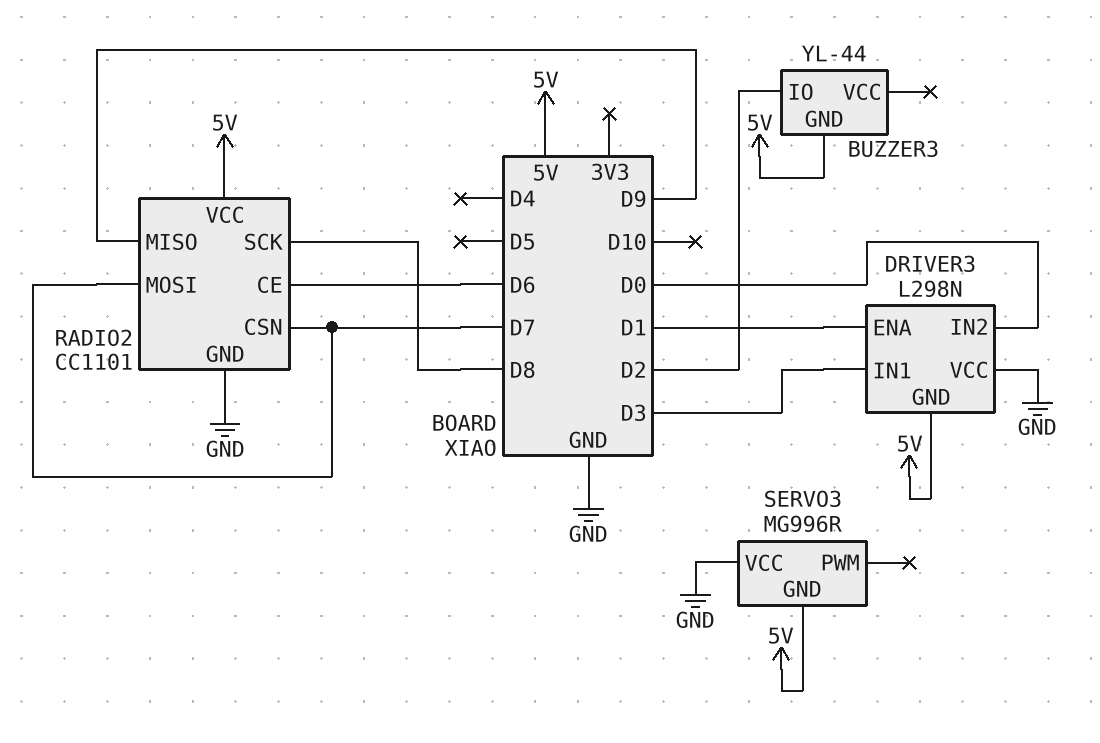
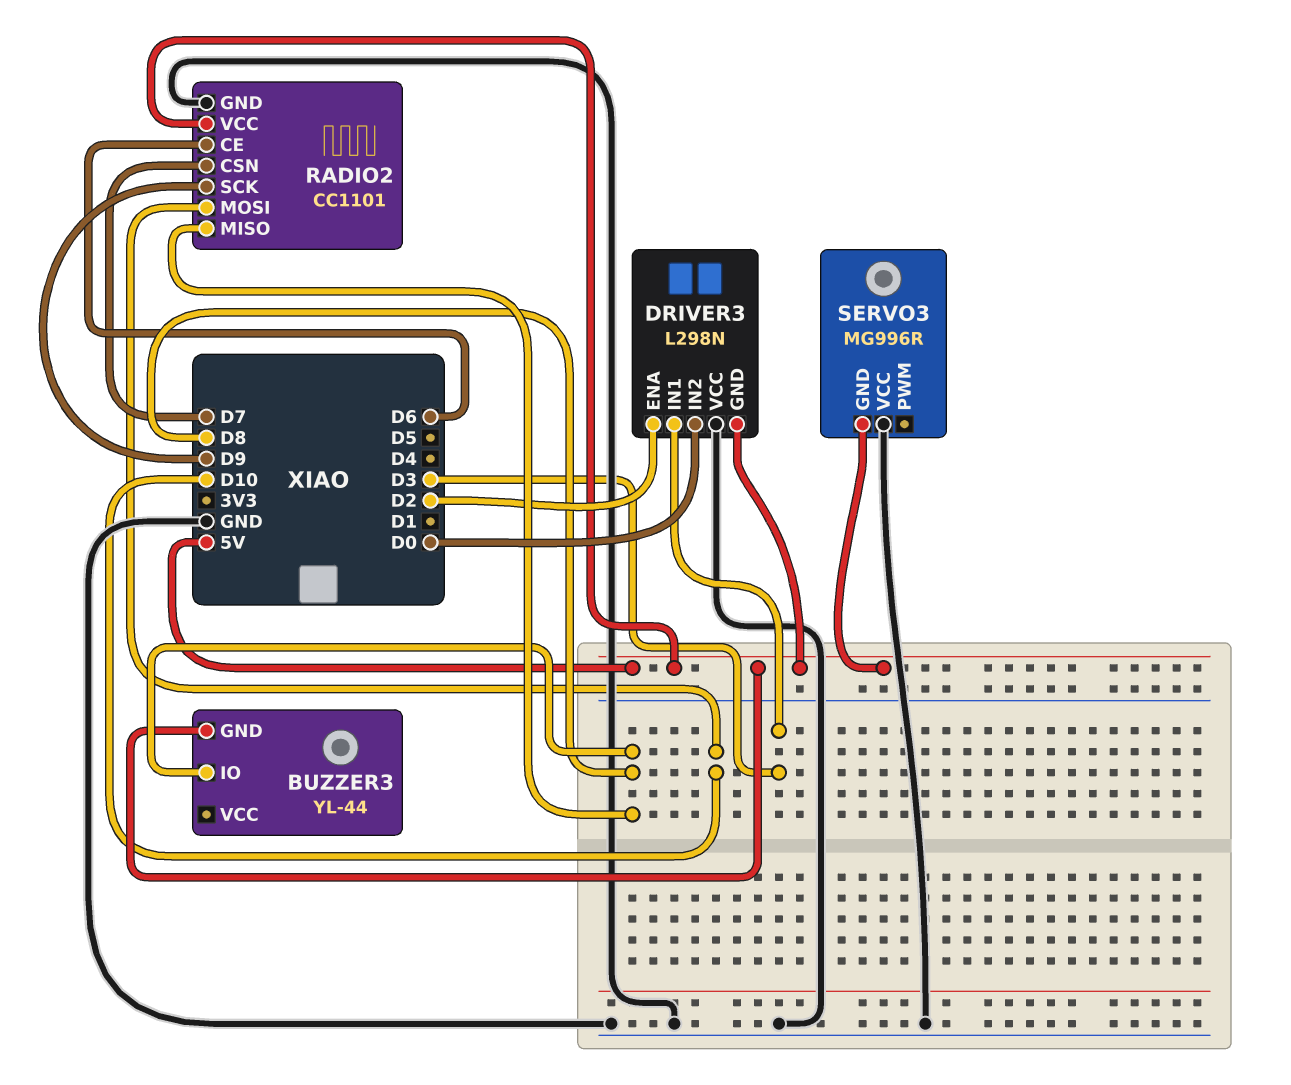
BUZZER3 pin IO: D2 -> D8
DRIVER3 pin ENA: D1 -> D2
RADIO2 pin MISO: D9 -> D8
RADIO2 pin MOSI: D7 -> D10
RADIO2 pin SCK: D8 -> D9

